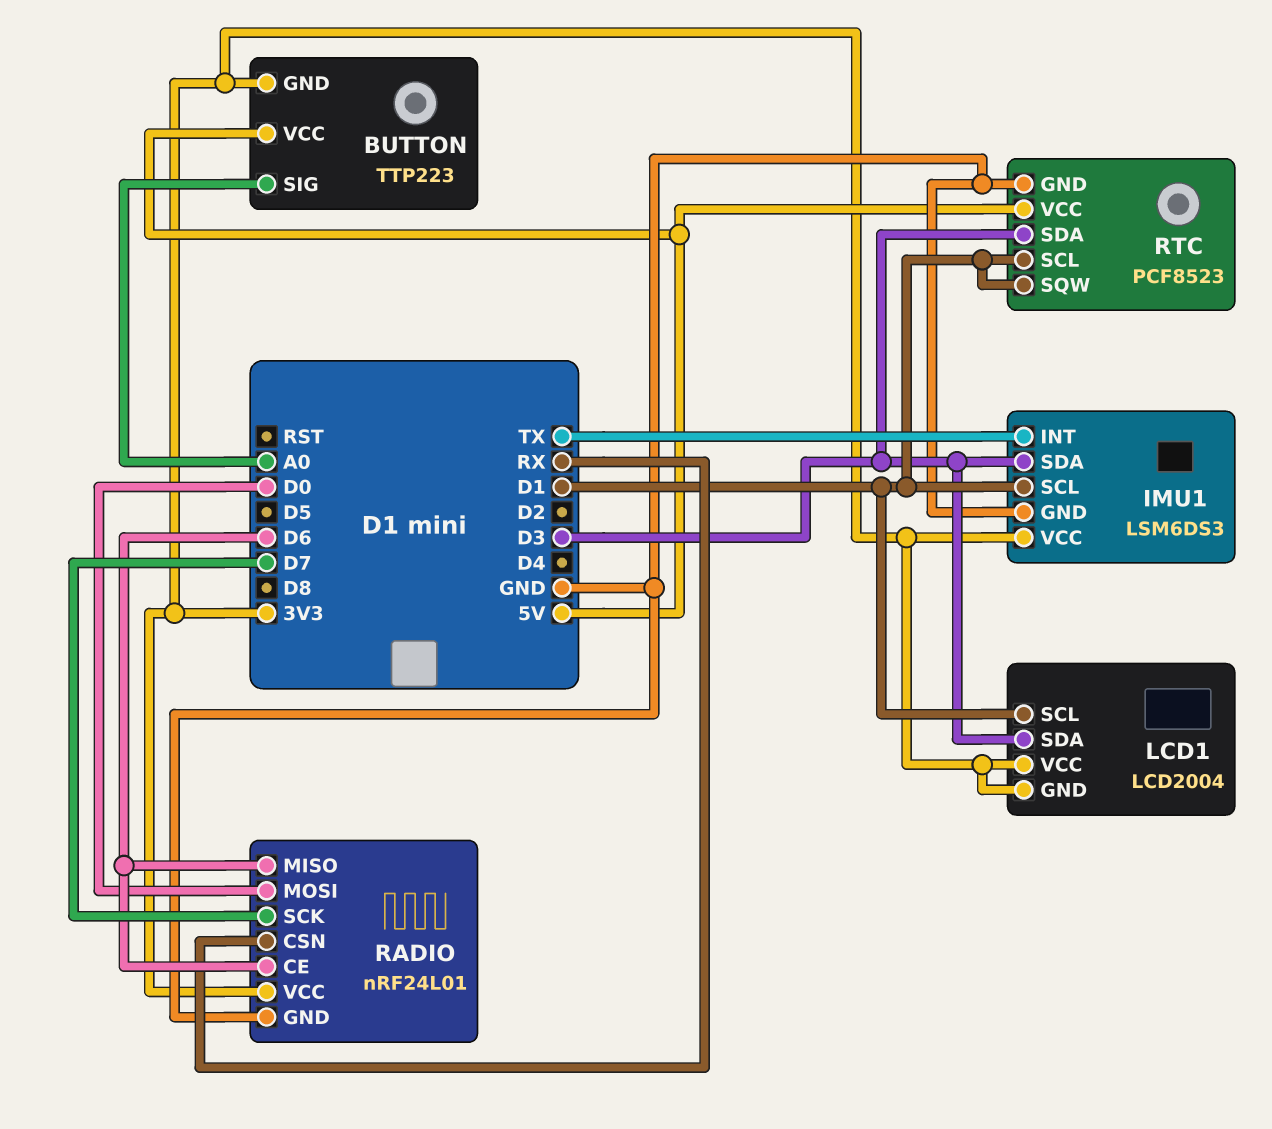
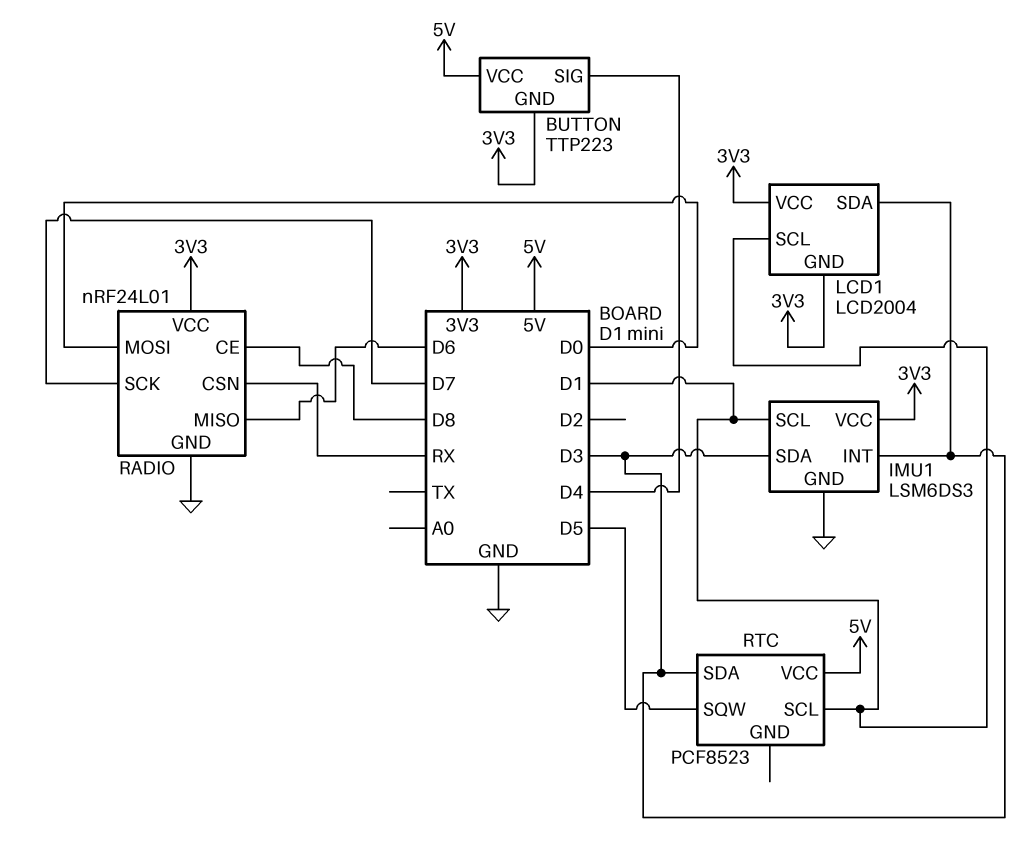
BUTTON pin SIG: A0 -> D4
IMU1 pin INT: TX -> D3
RADIO pin CE: D6 -> D8
RTC pin GND: GND -> none
RTC pin SQW: D1 -> D5

